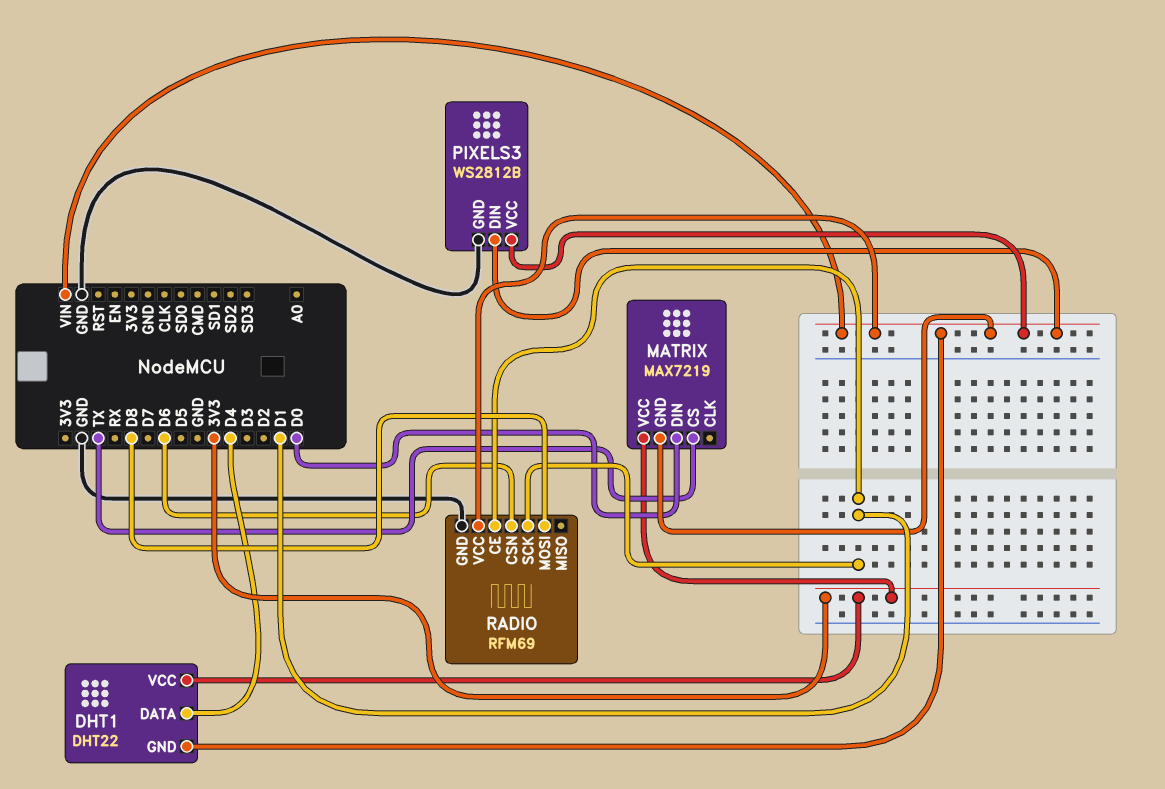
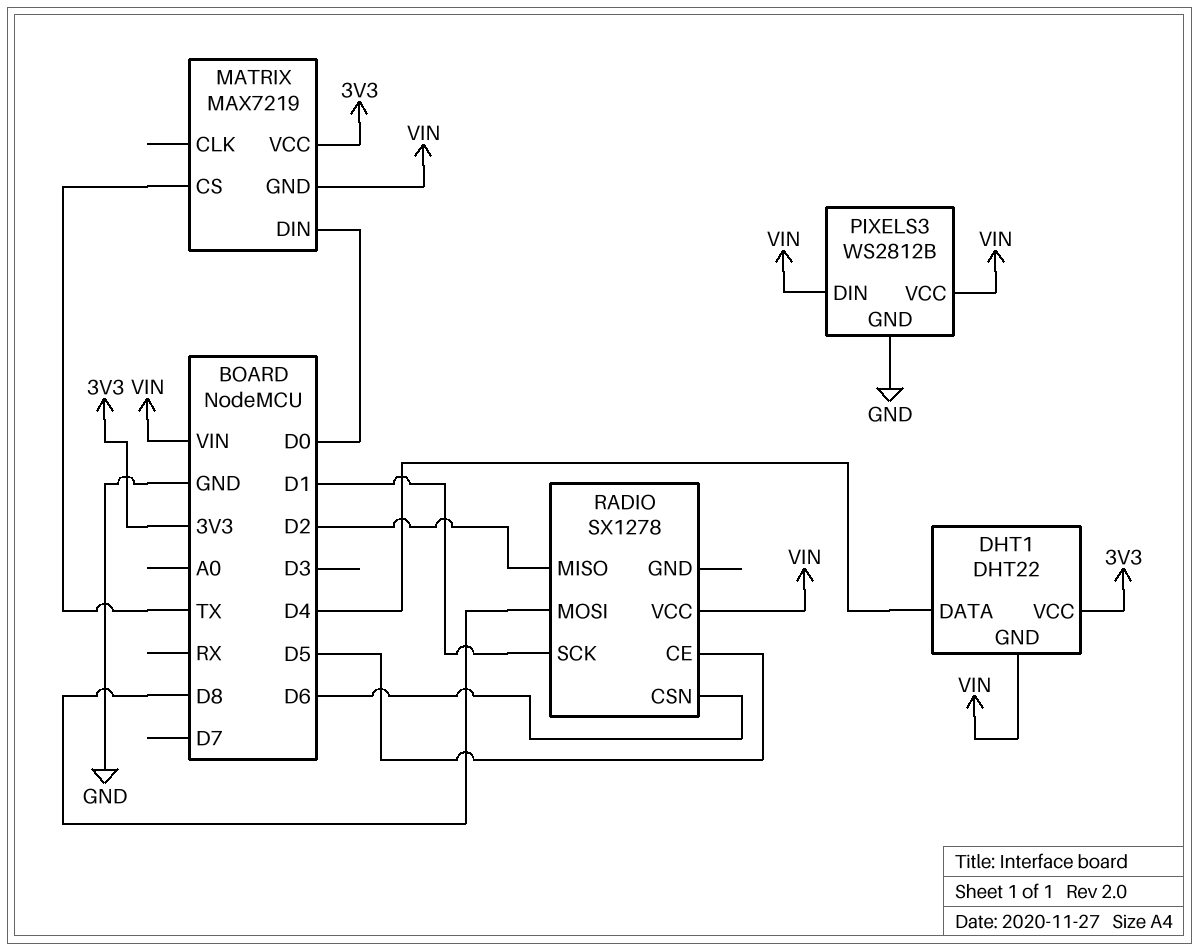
RADIO: RFM69 -> SX1278
RADIO pin CE: D1 -> D5
RADIO pin GND: GND -> none
RADIO pin MISO: none -> D2

